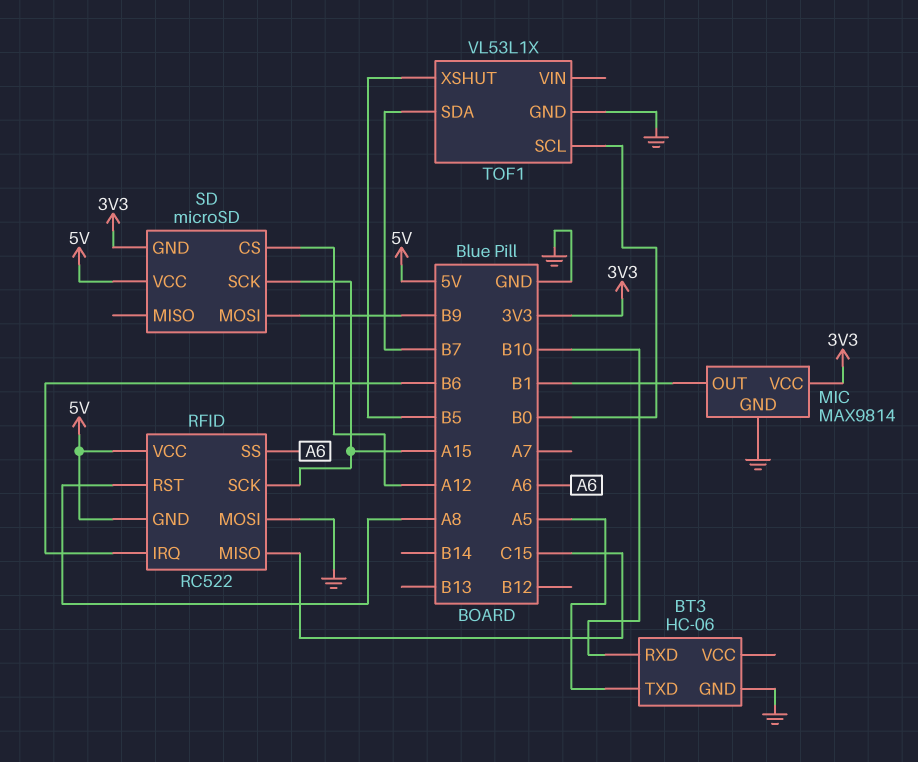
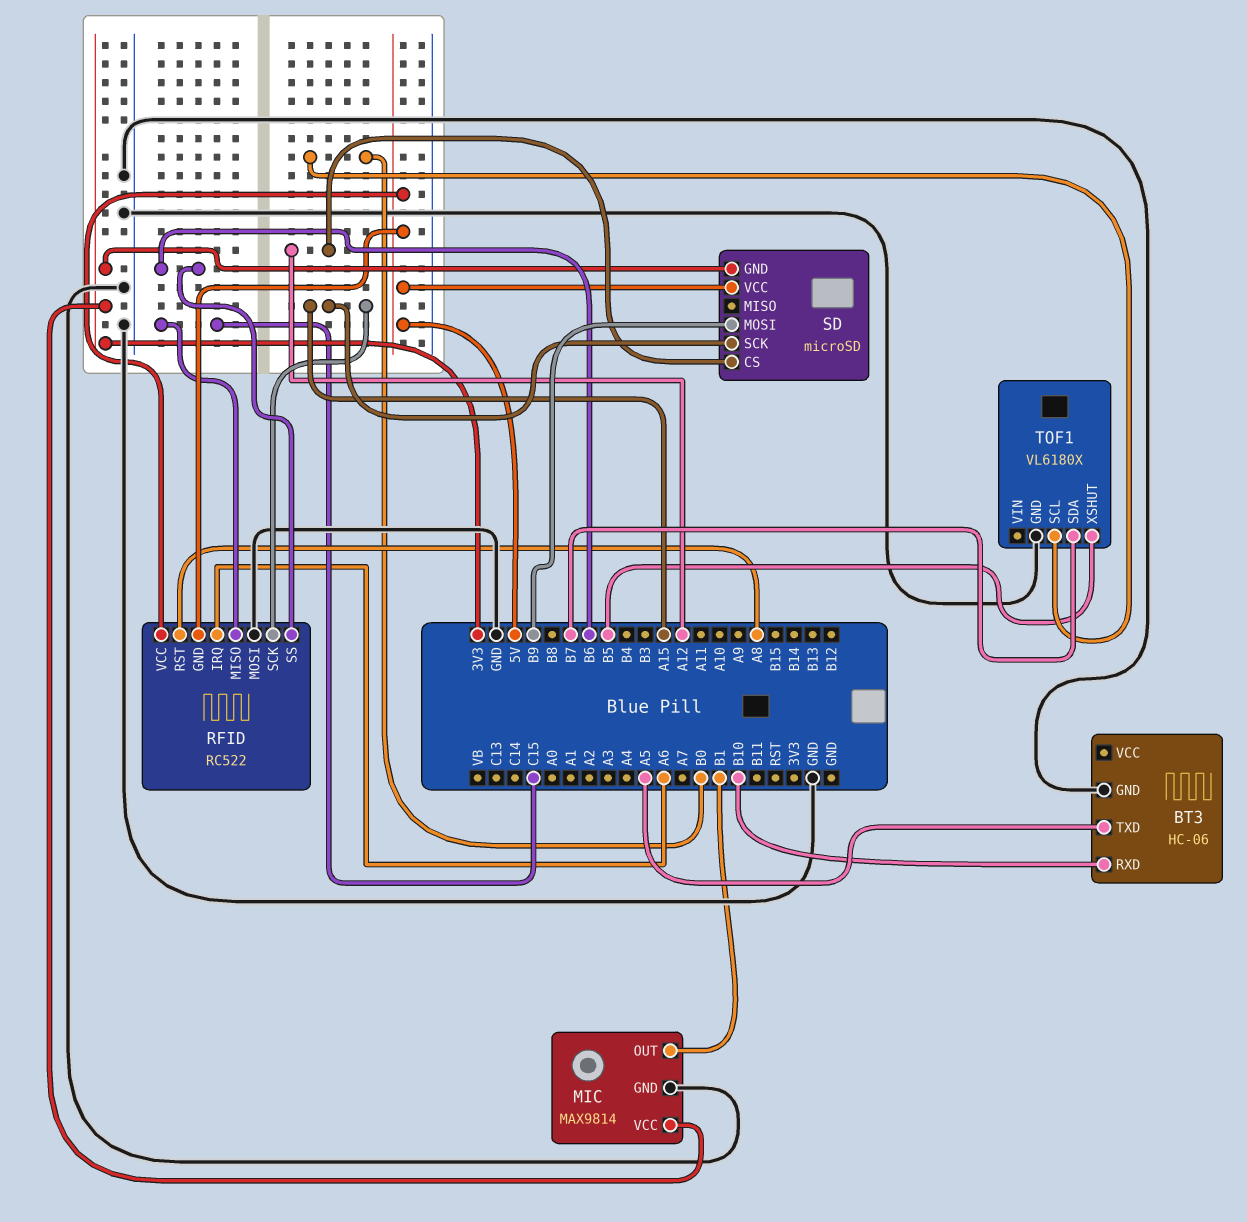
RFID pin IRQ: B6 -> A6
RFID pin SS: A6 -> B6
TOF1: VL53L1X -> VL6180X

